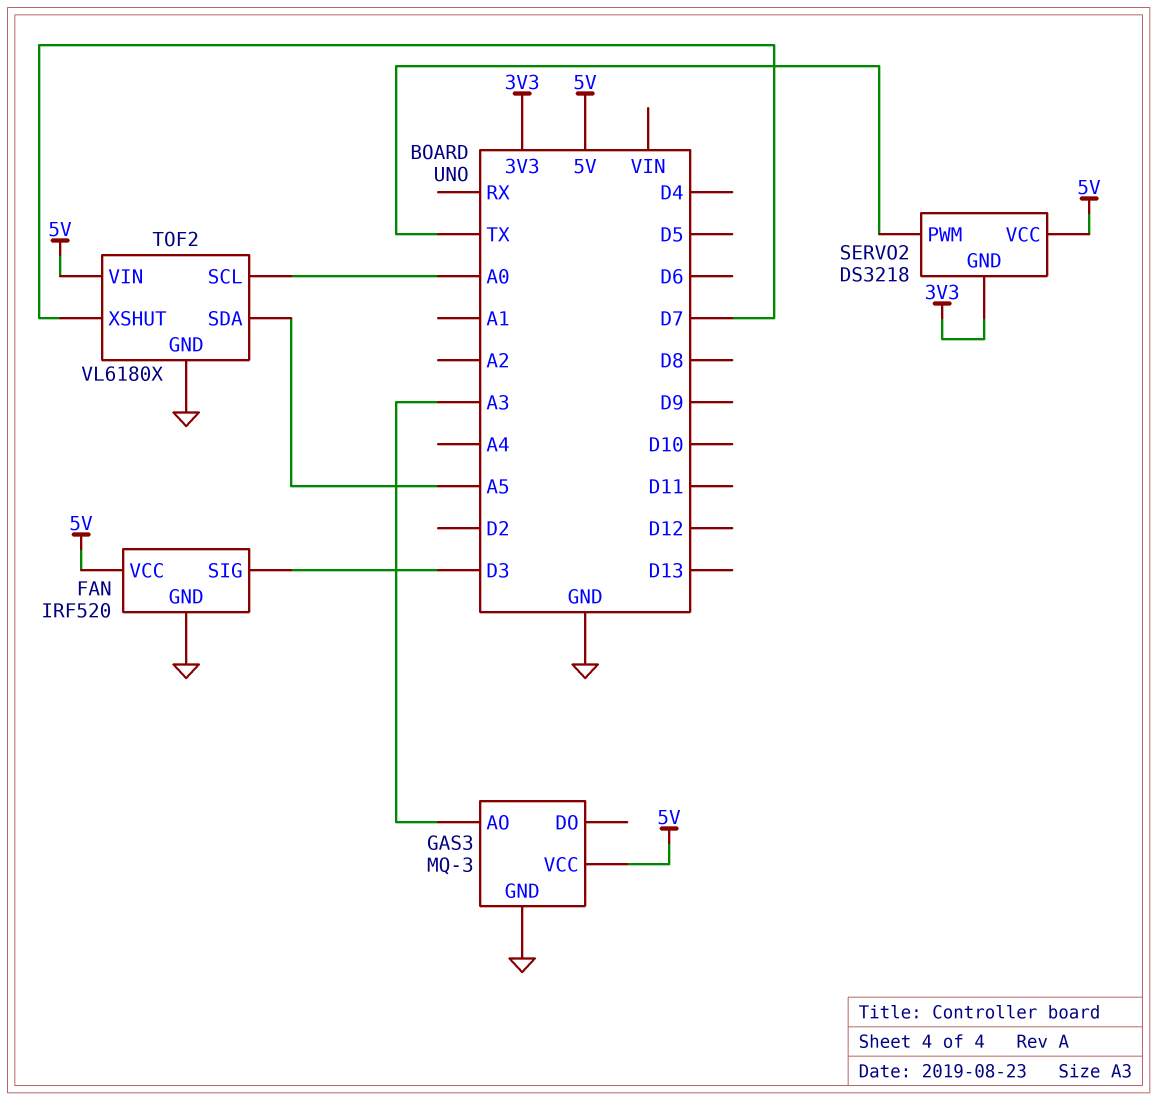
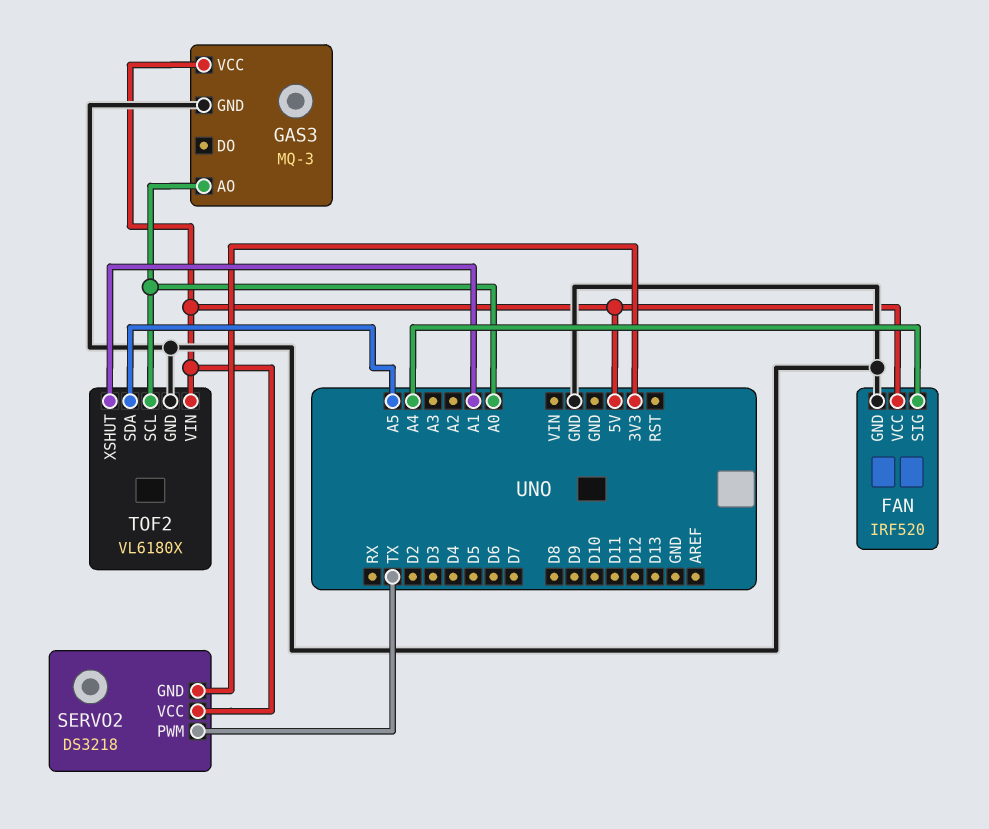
FAN pin SIG: D3 -> A4
GAS3 pin AO: A3 -> A0
TOF2 pin XSHUT: D7 -> A1

